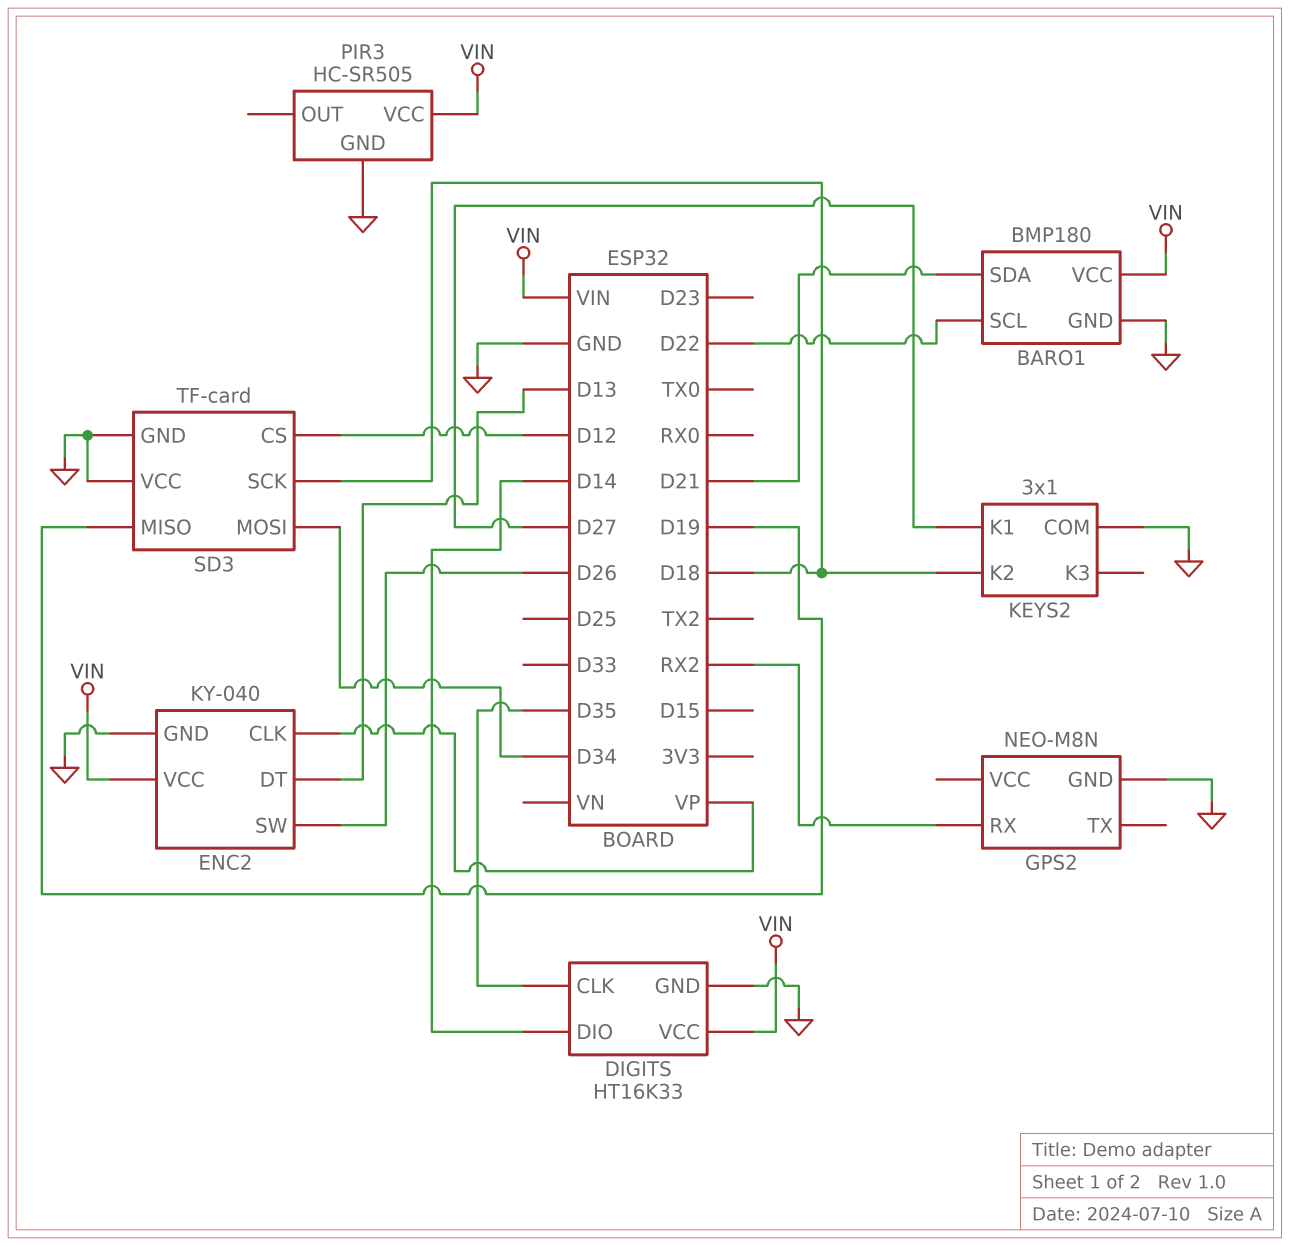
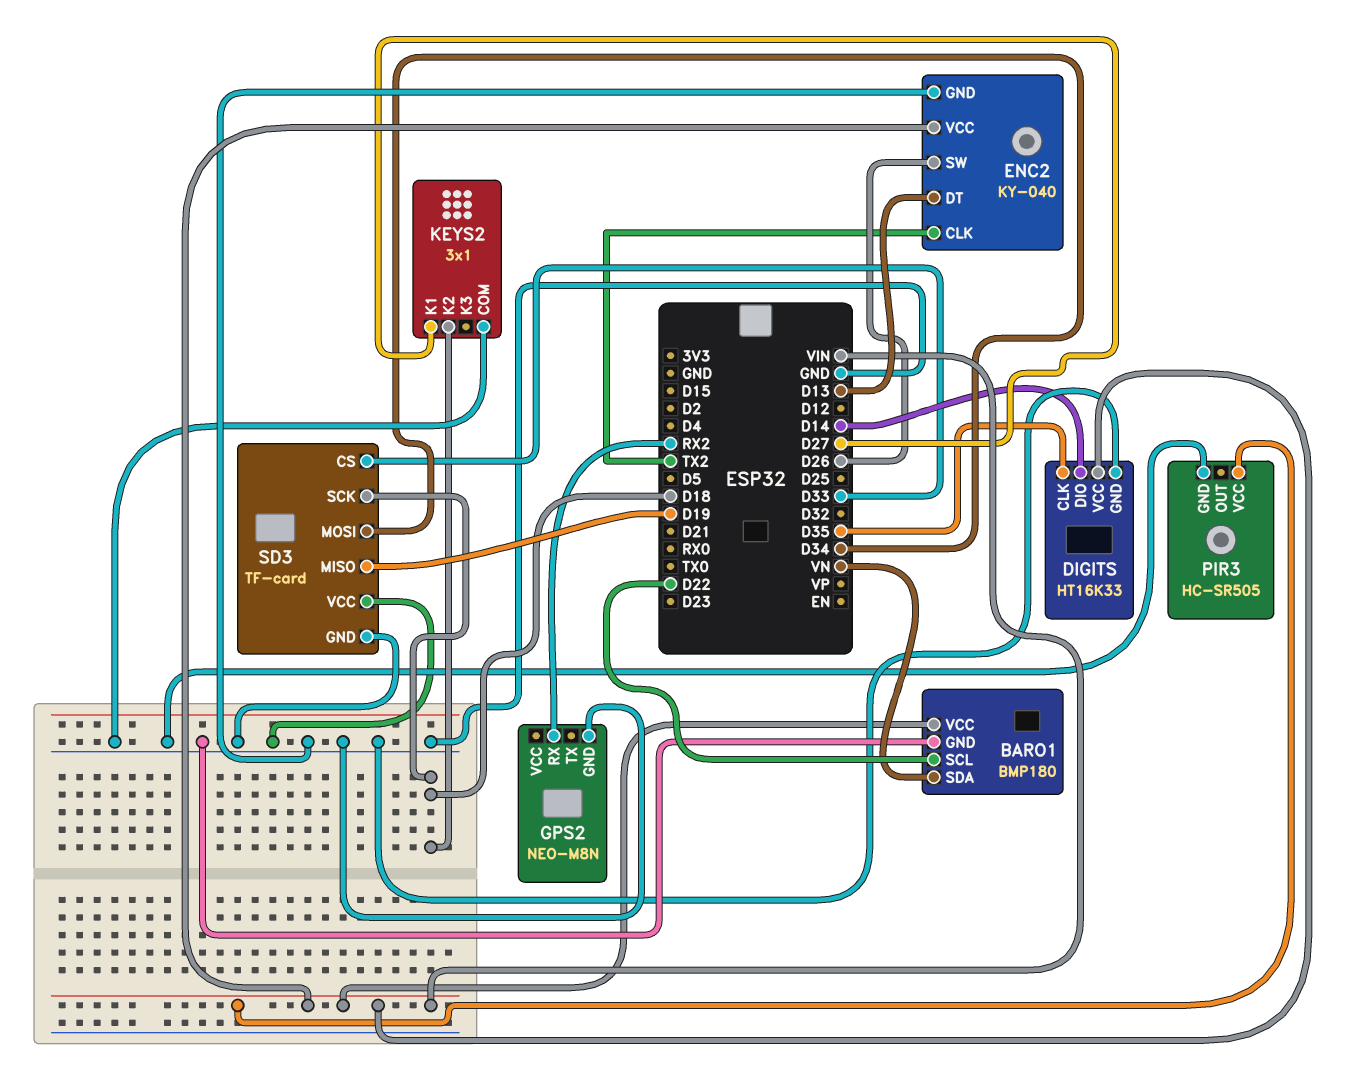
BARO1 pin SDA: D21 -> VN
ENC2 pin CLK: VP -> TX2
SD3 pin CS: D12 -> D33

